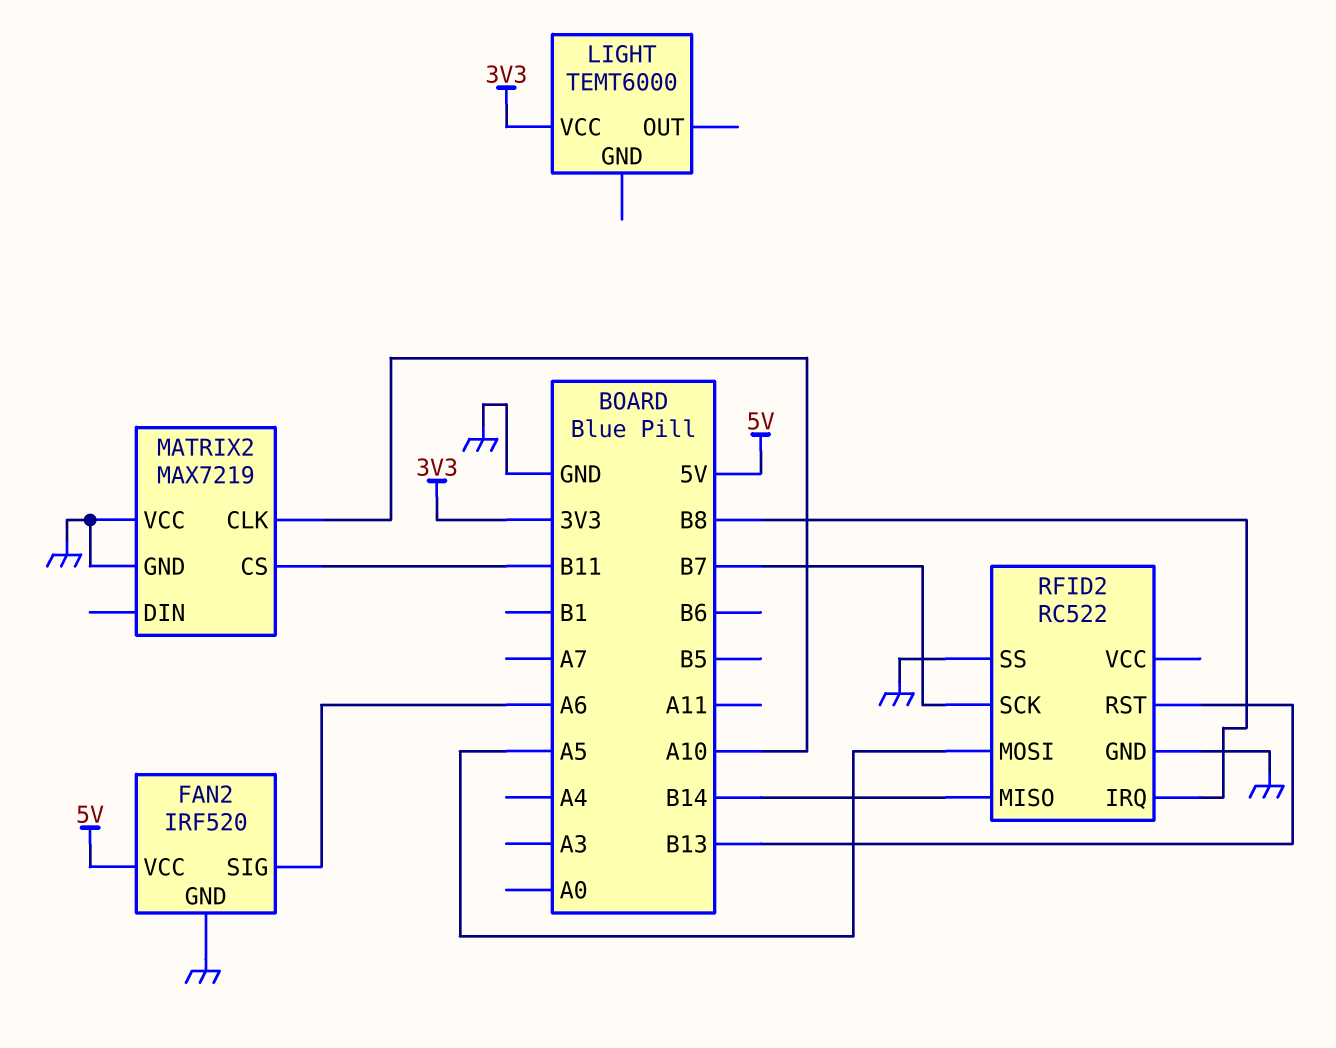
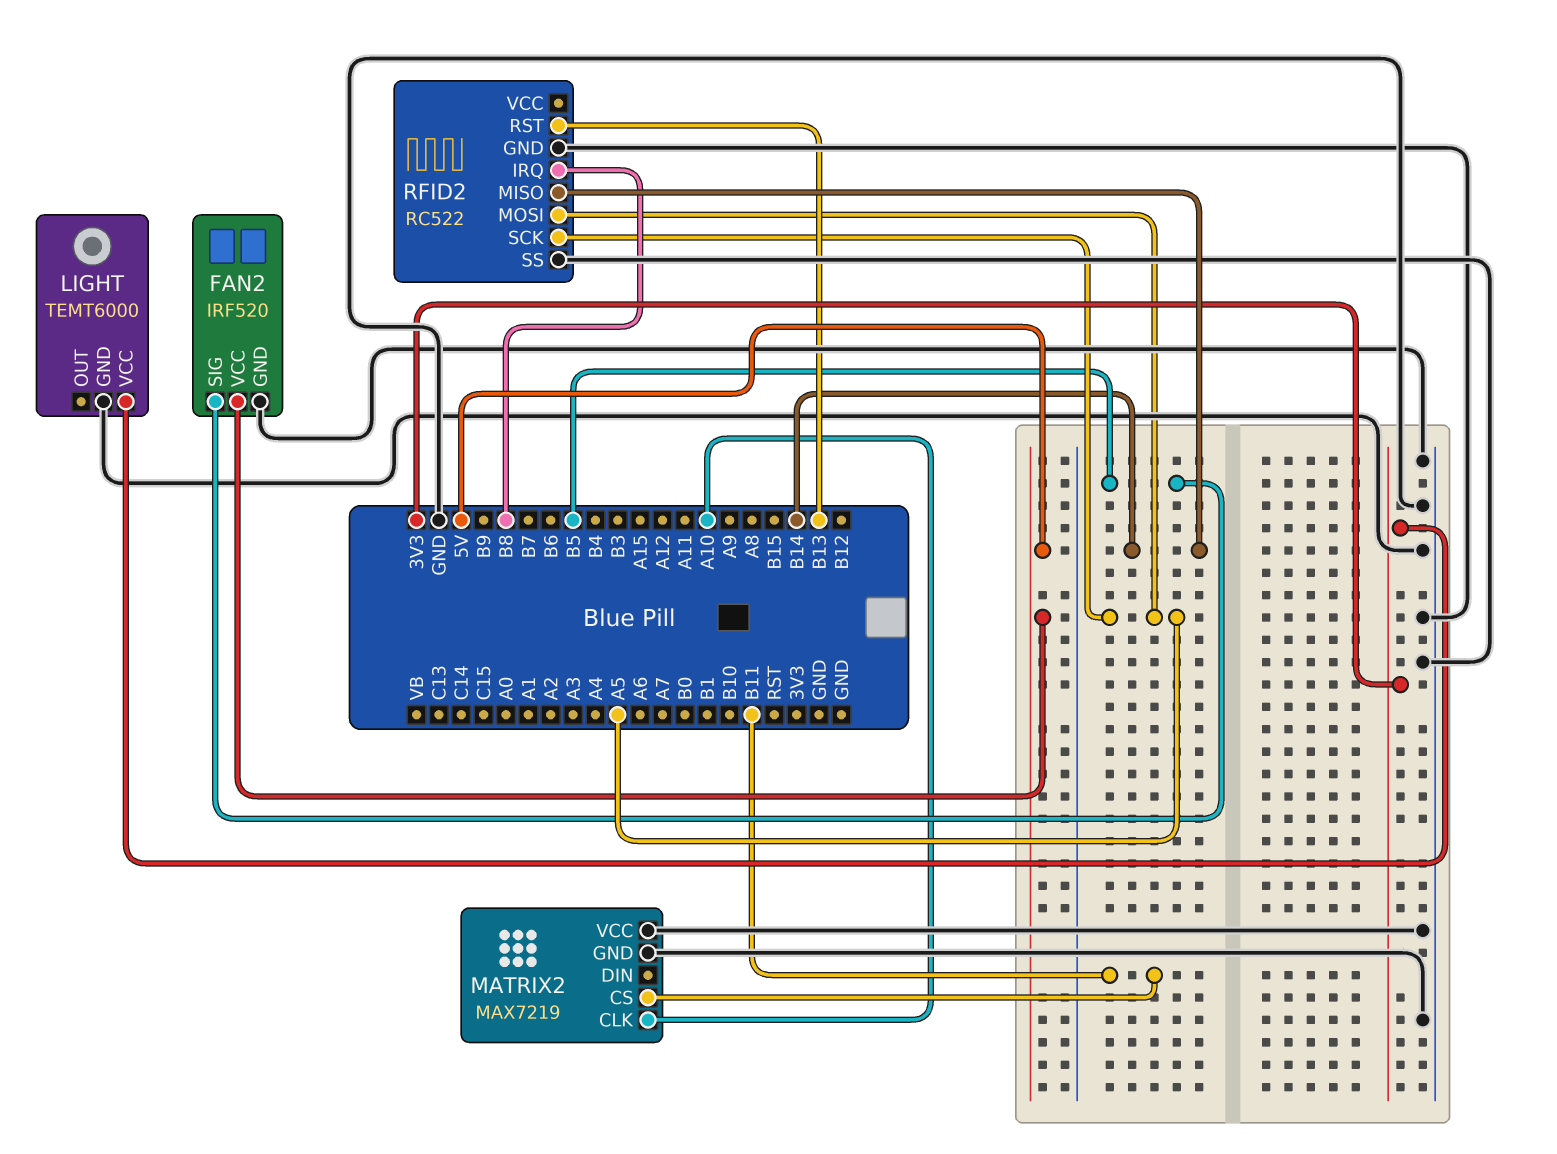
FAN2 pin SIG: A6 -> B5
LIGHT pin GND: none -> GND
RFID2 pin SCK: B7 -> A5

